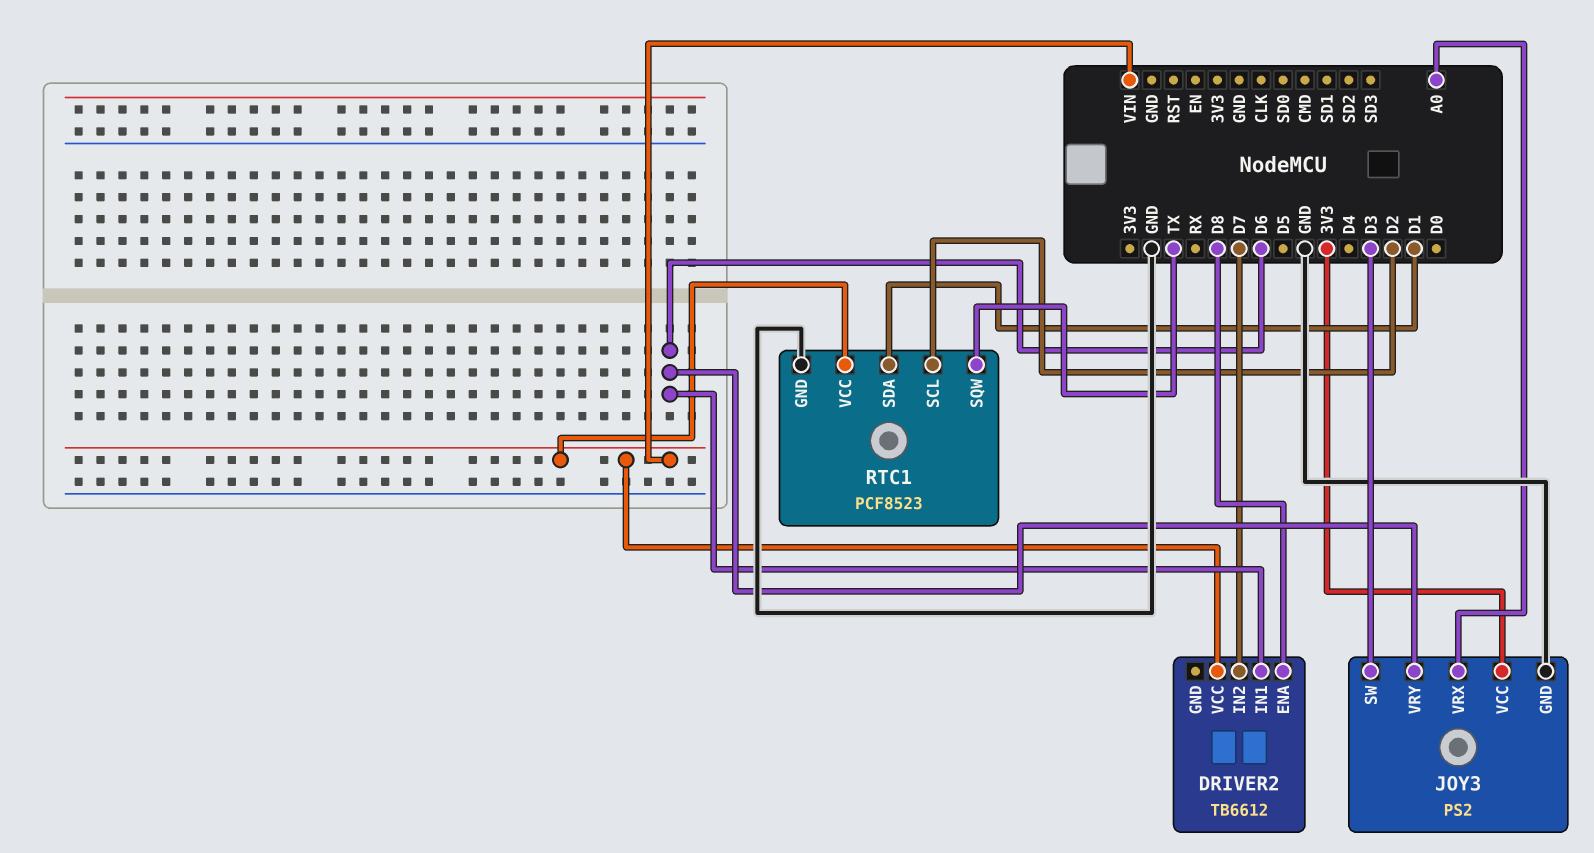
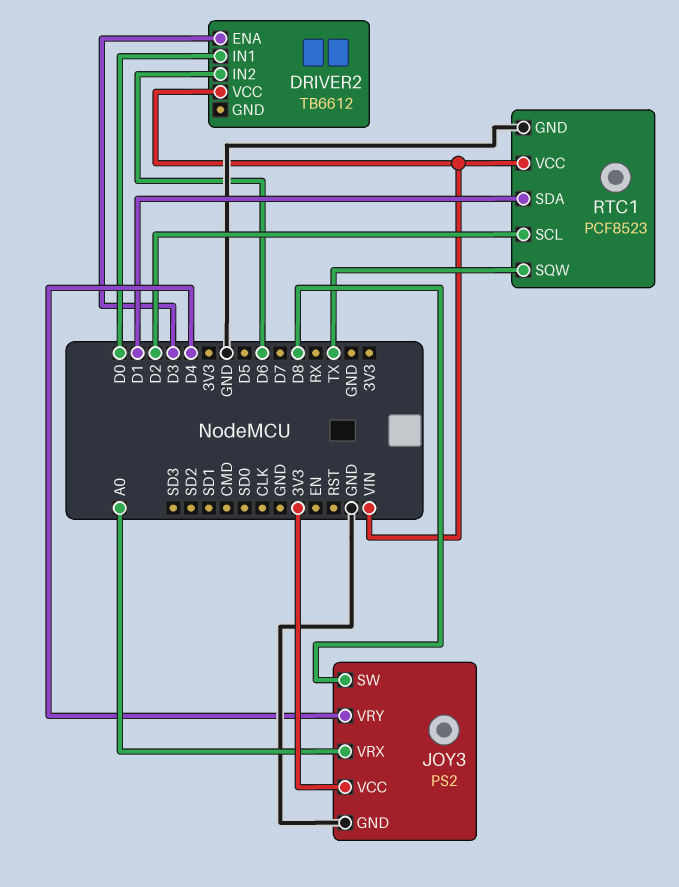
DRIVER2 pin ENA: D8 -> D3
DRIVER2 pin IN1: D6 -> D0
DRIVER2 pin IN2: D7 -> D6
JOY3 pin SW: D3 -> D8
JOY3 pin VRY: D6 -> D4

